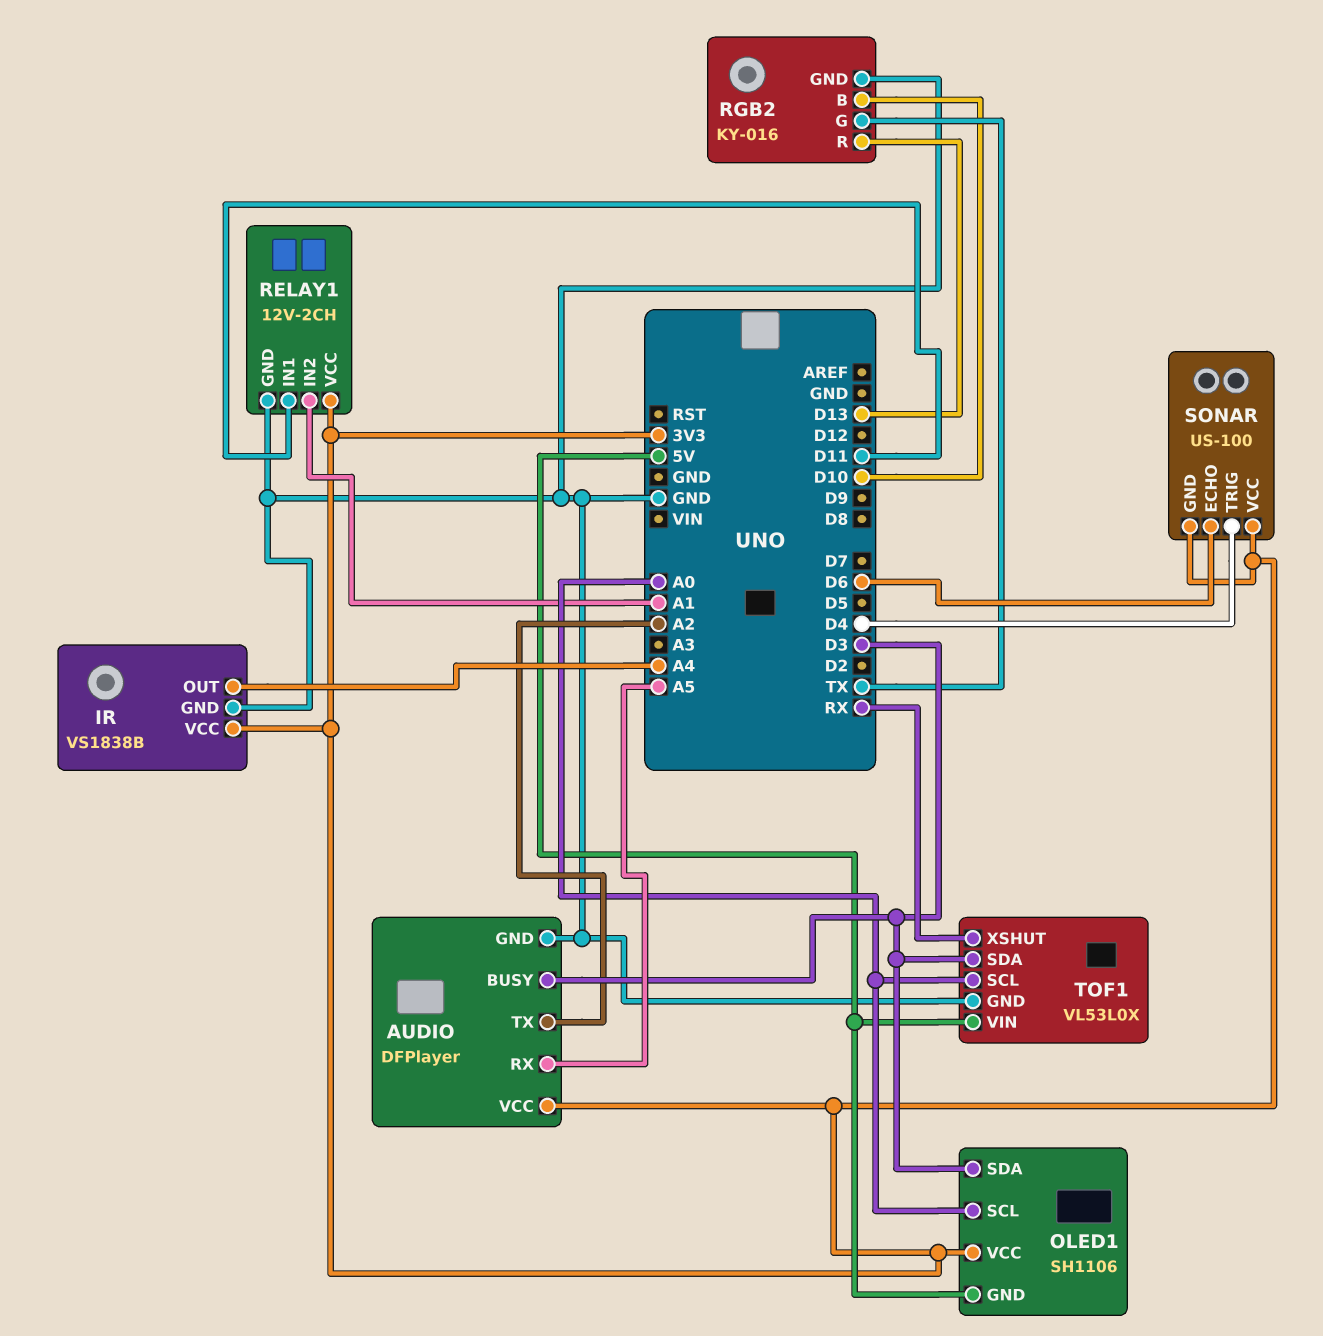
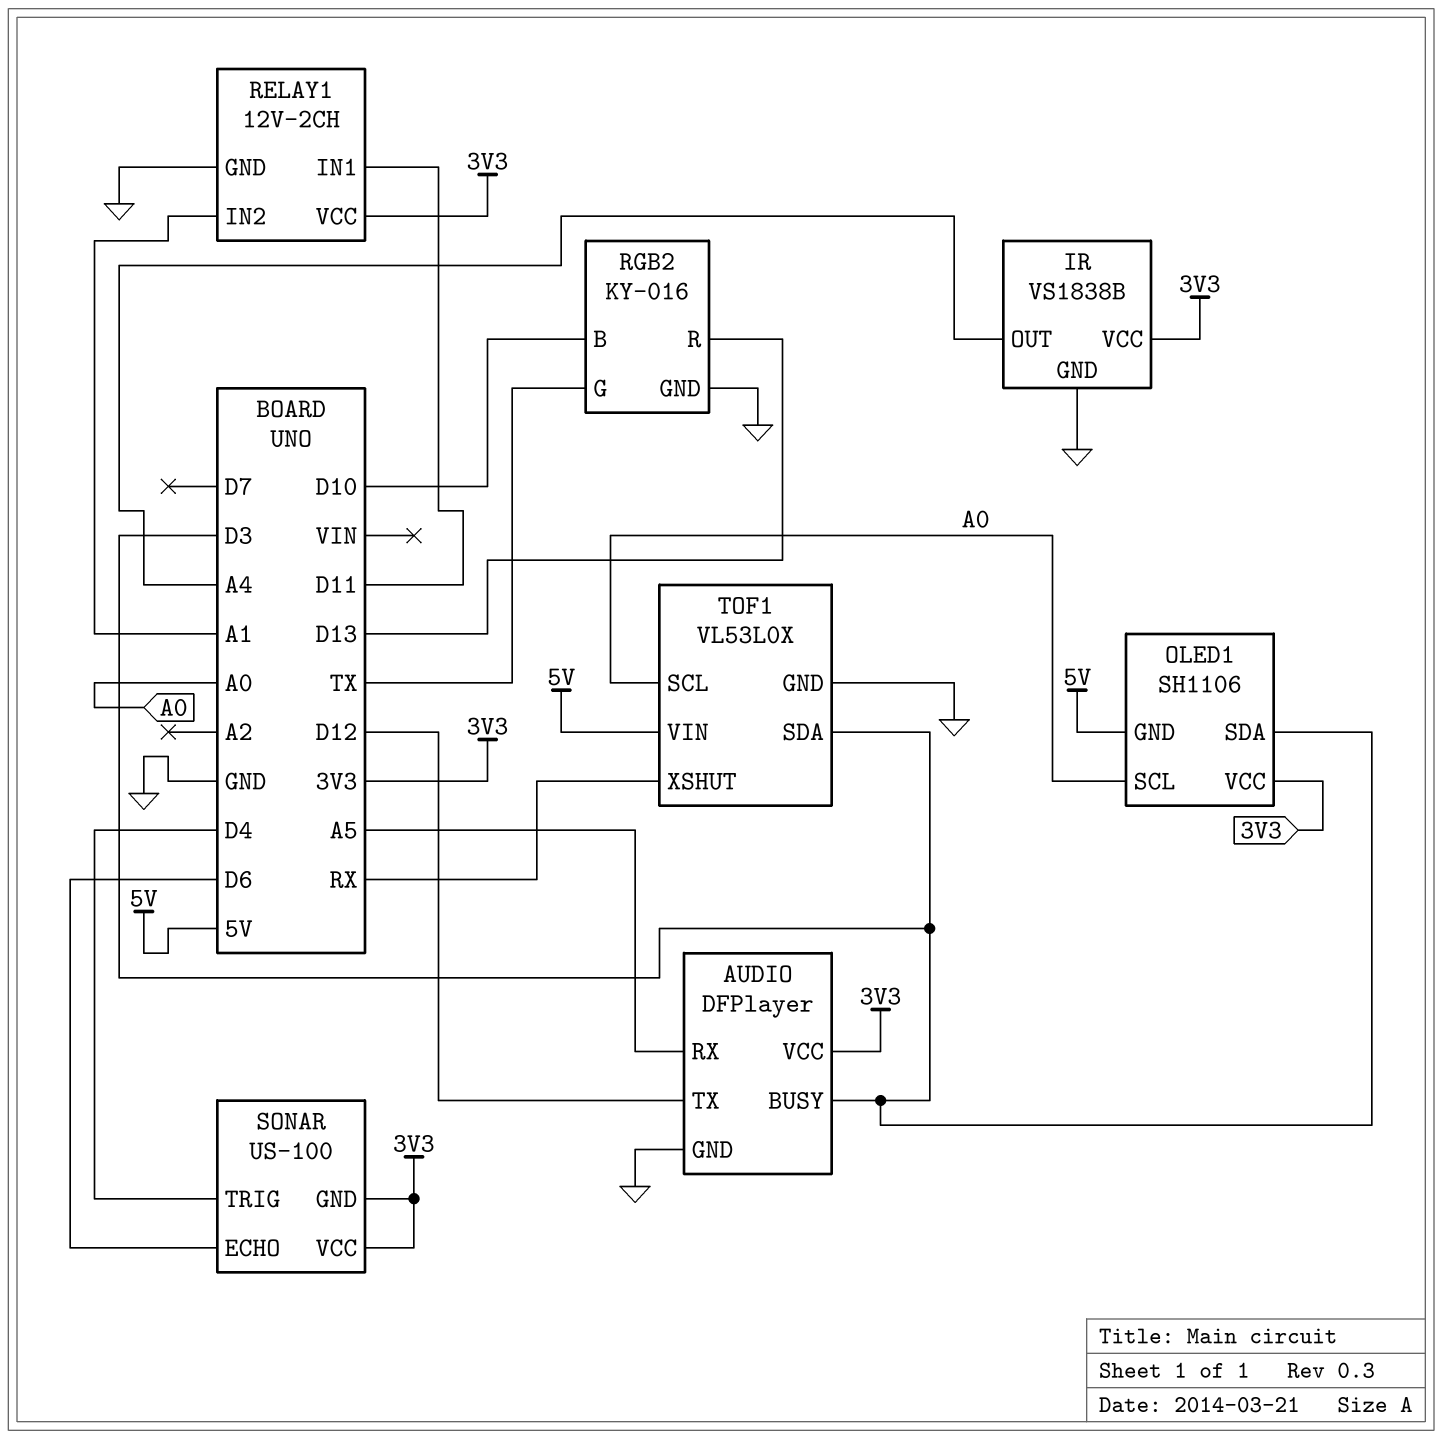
AUDIO pin TX: A2 -> D12

